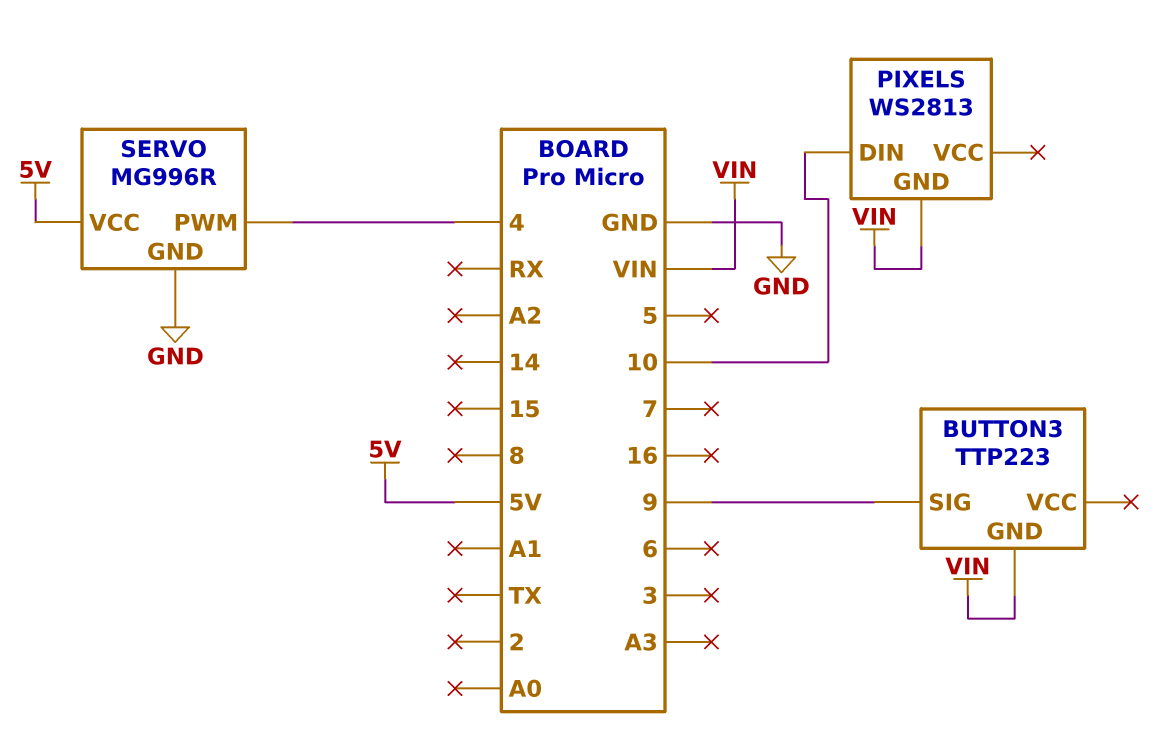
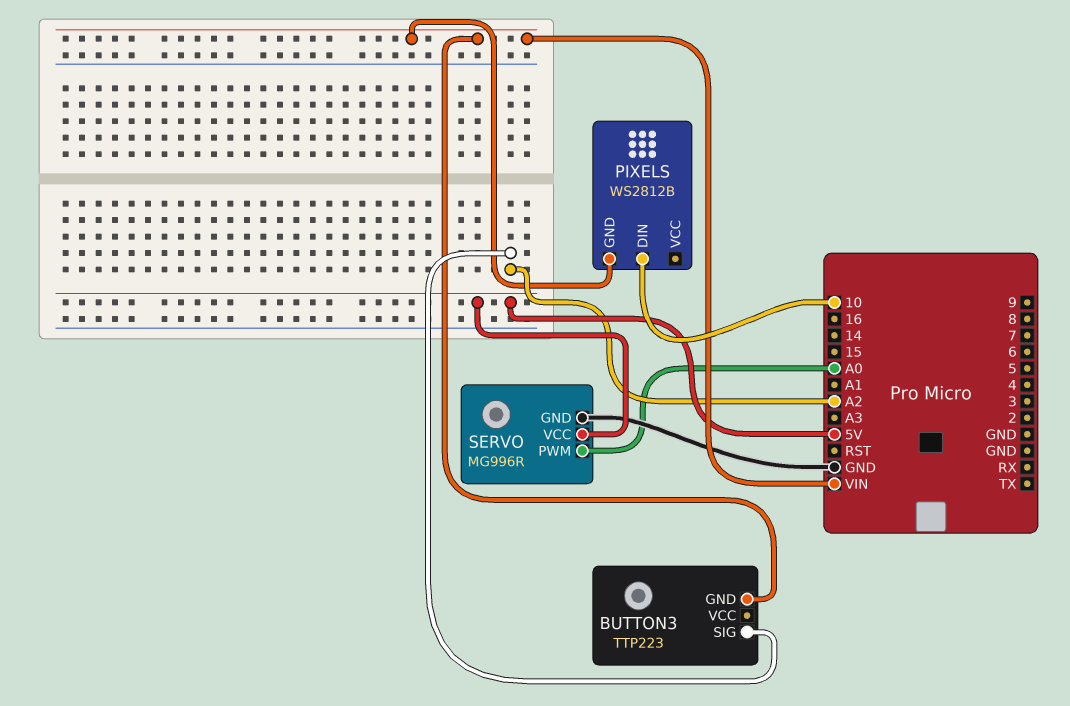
BUTTON3 pin SIG: 9 -> A2
PIXELS: WS2813 -> WS2812B
SERVO pin PWM: 4 -> A0

